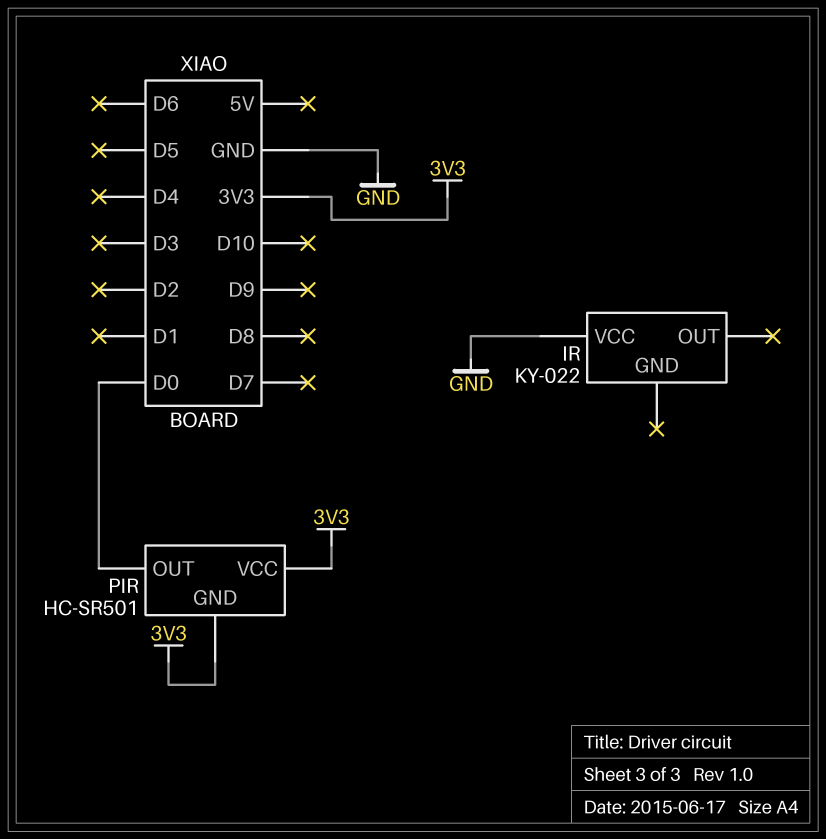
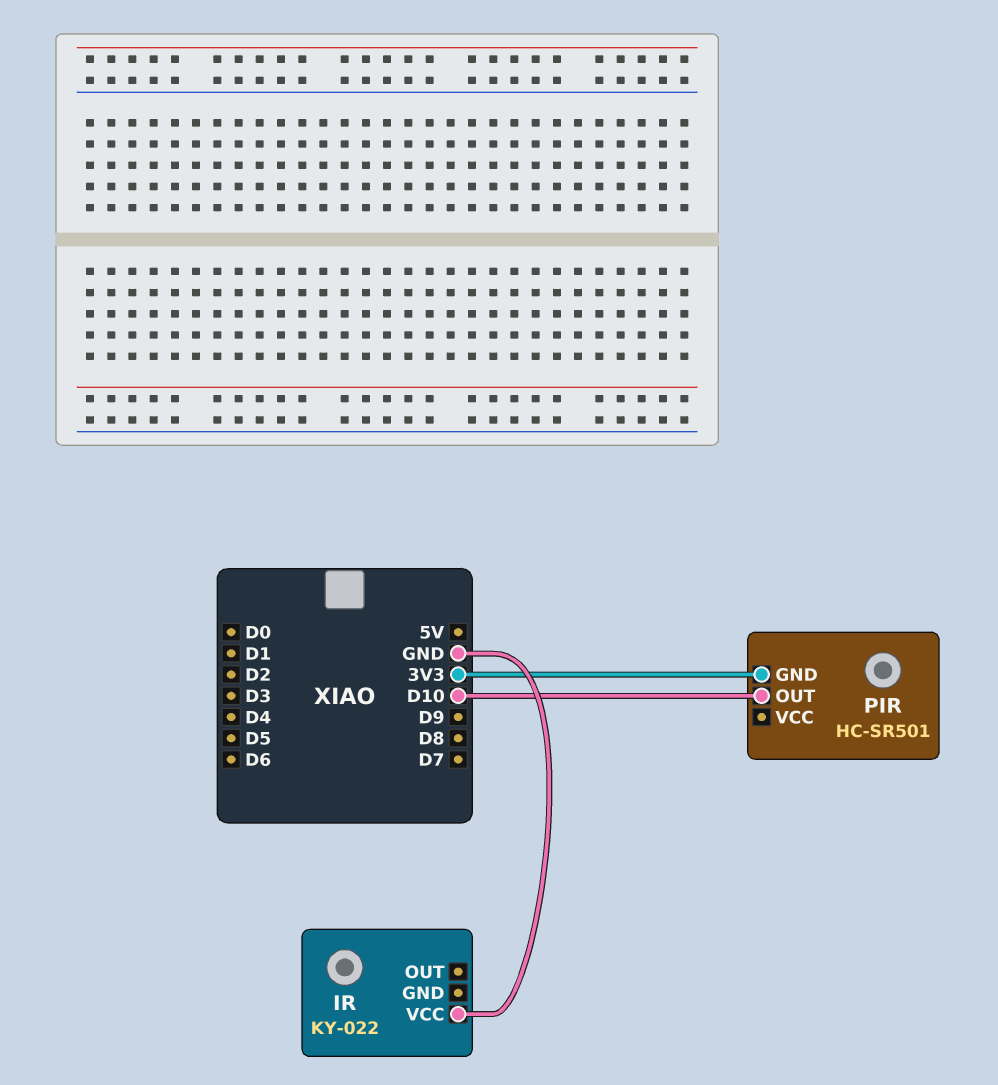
PIR pin OUT: D0 -> D10
PIR pin VCC: 3V3 -> none

